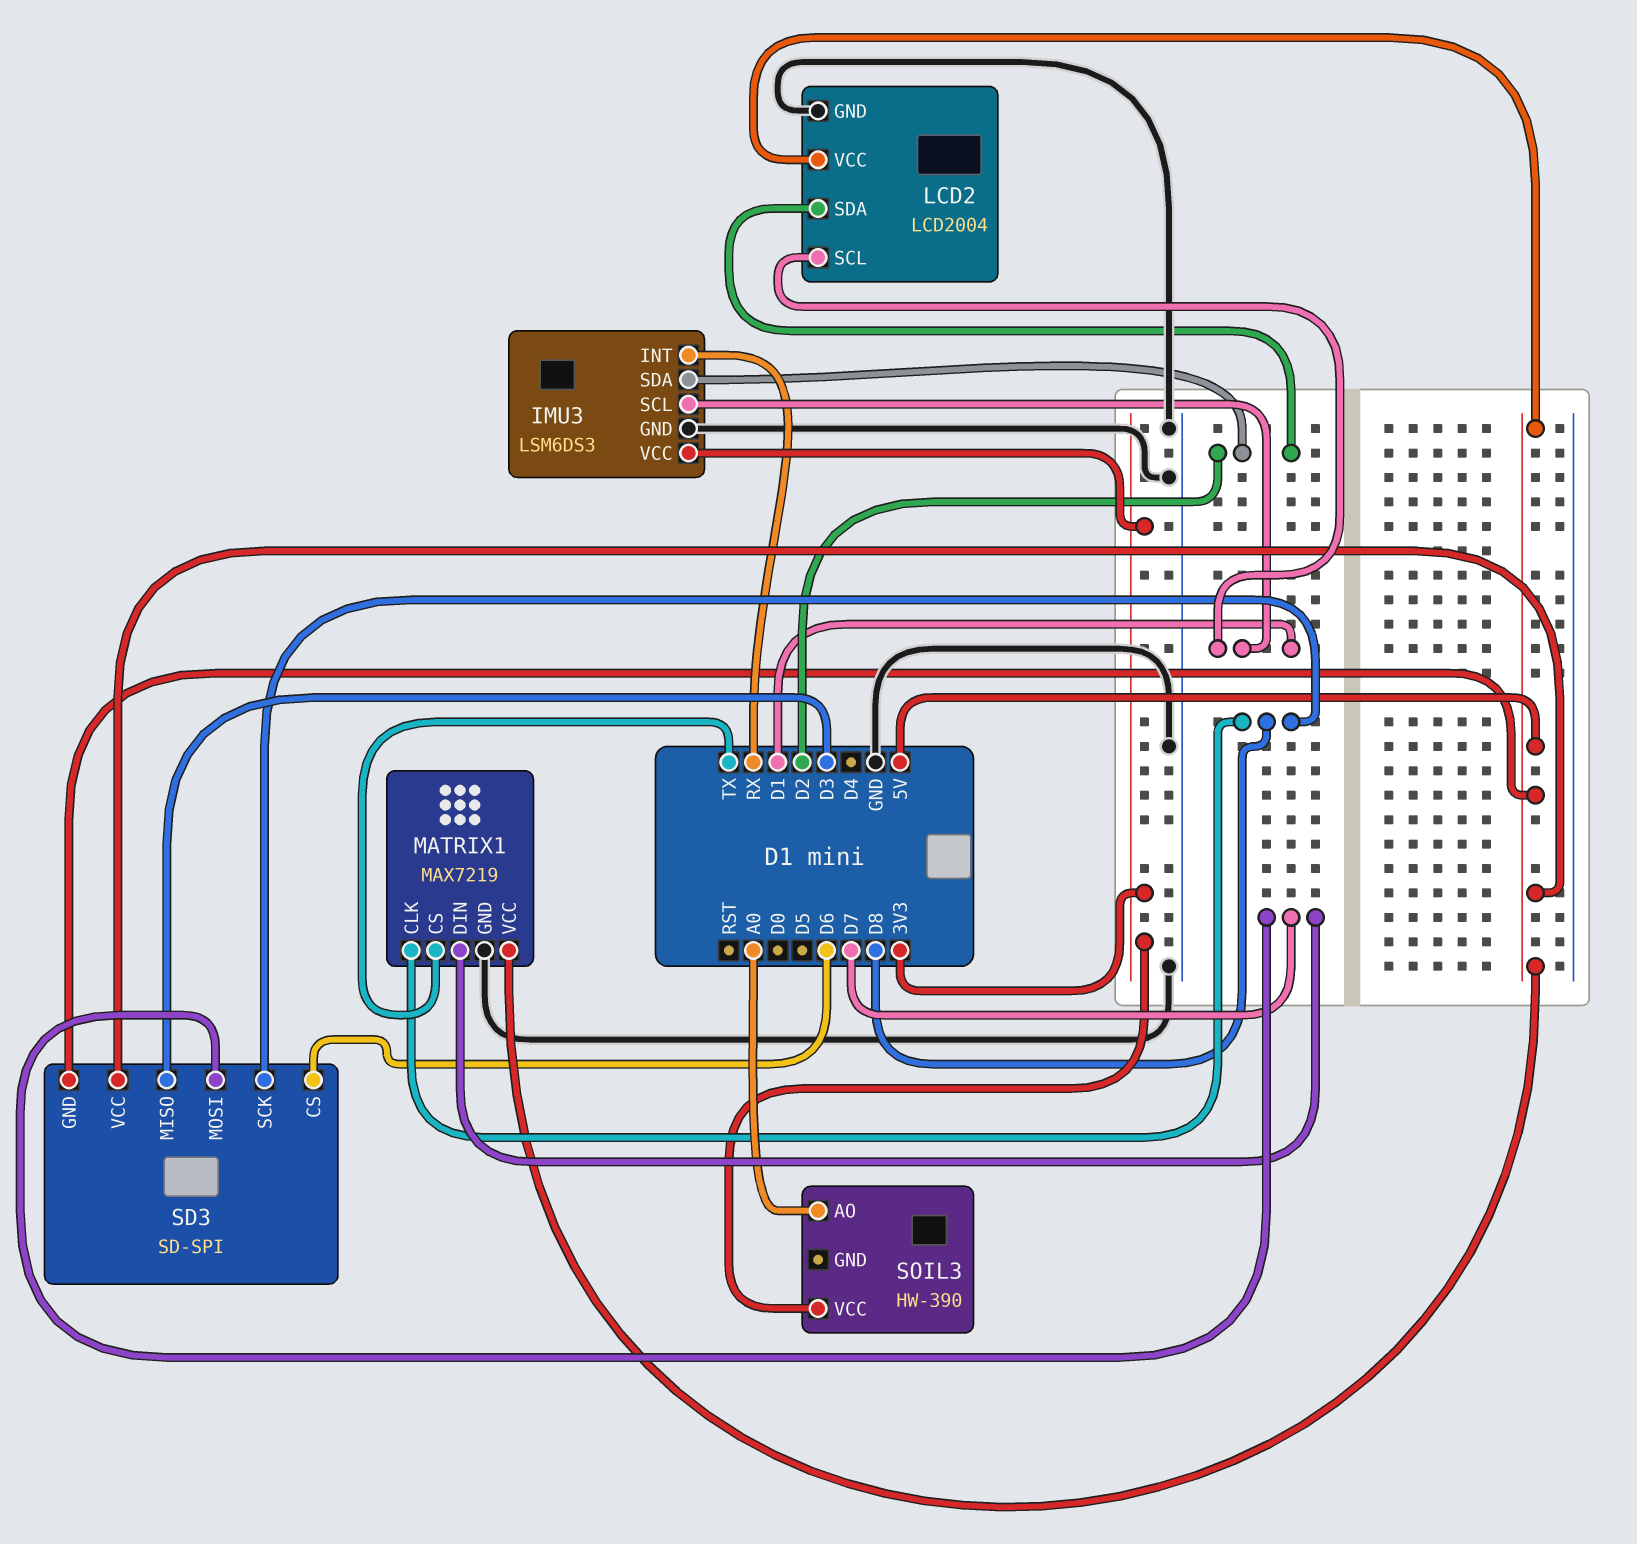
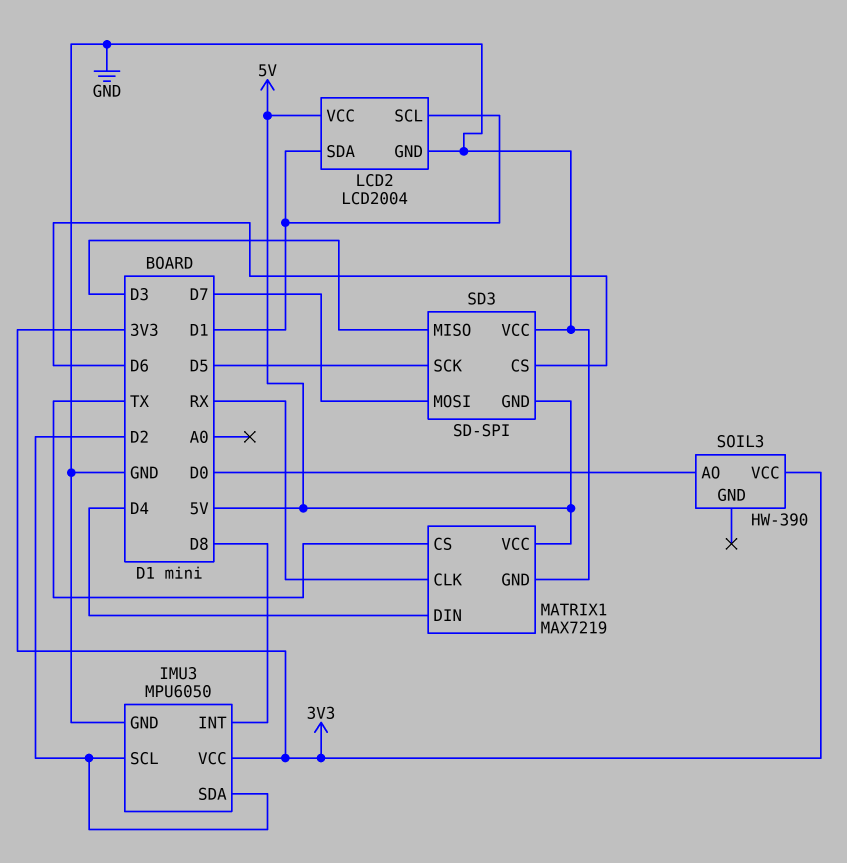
IMU3: LSM6DS3 -> MPU6050
IMU3 pin INT: RX -> D8
IMU3 pin SCL: D1 -> D2
LCD2 pin SDA: D2 -> D1
MATRIX1 pin CLK: D8 -> RX
MATRIX1 pin DIN: D7 -> D4
SD3 pin SCK: D8 -> D5
SD3 pin VCC: 5V -> GND
SOIL3 pin AO: A0 -> D0

